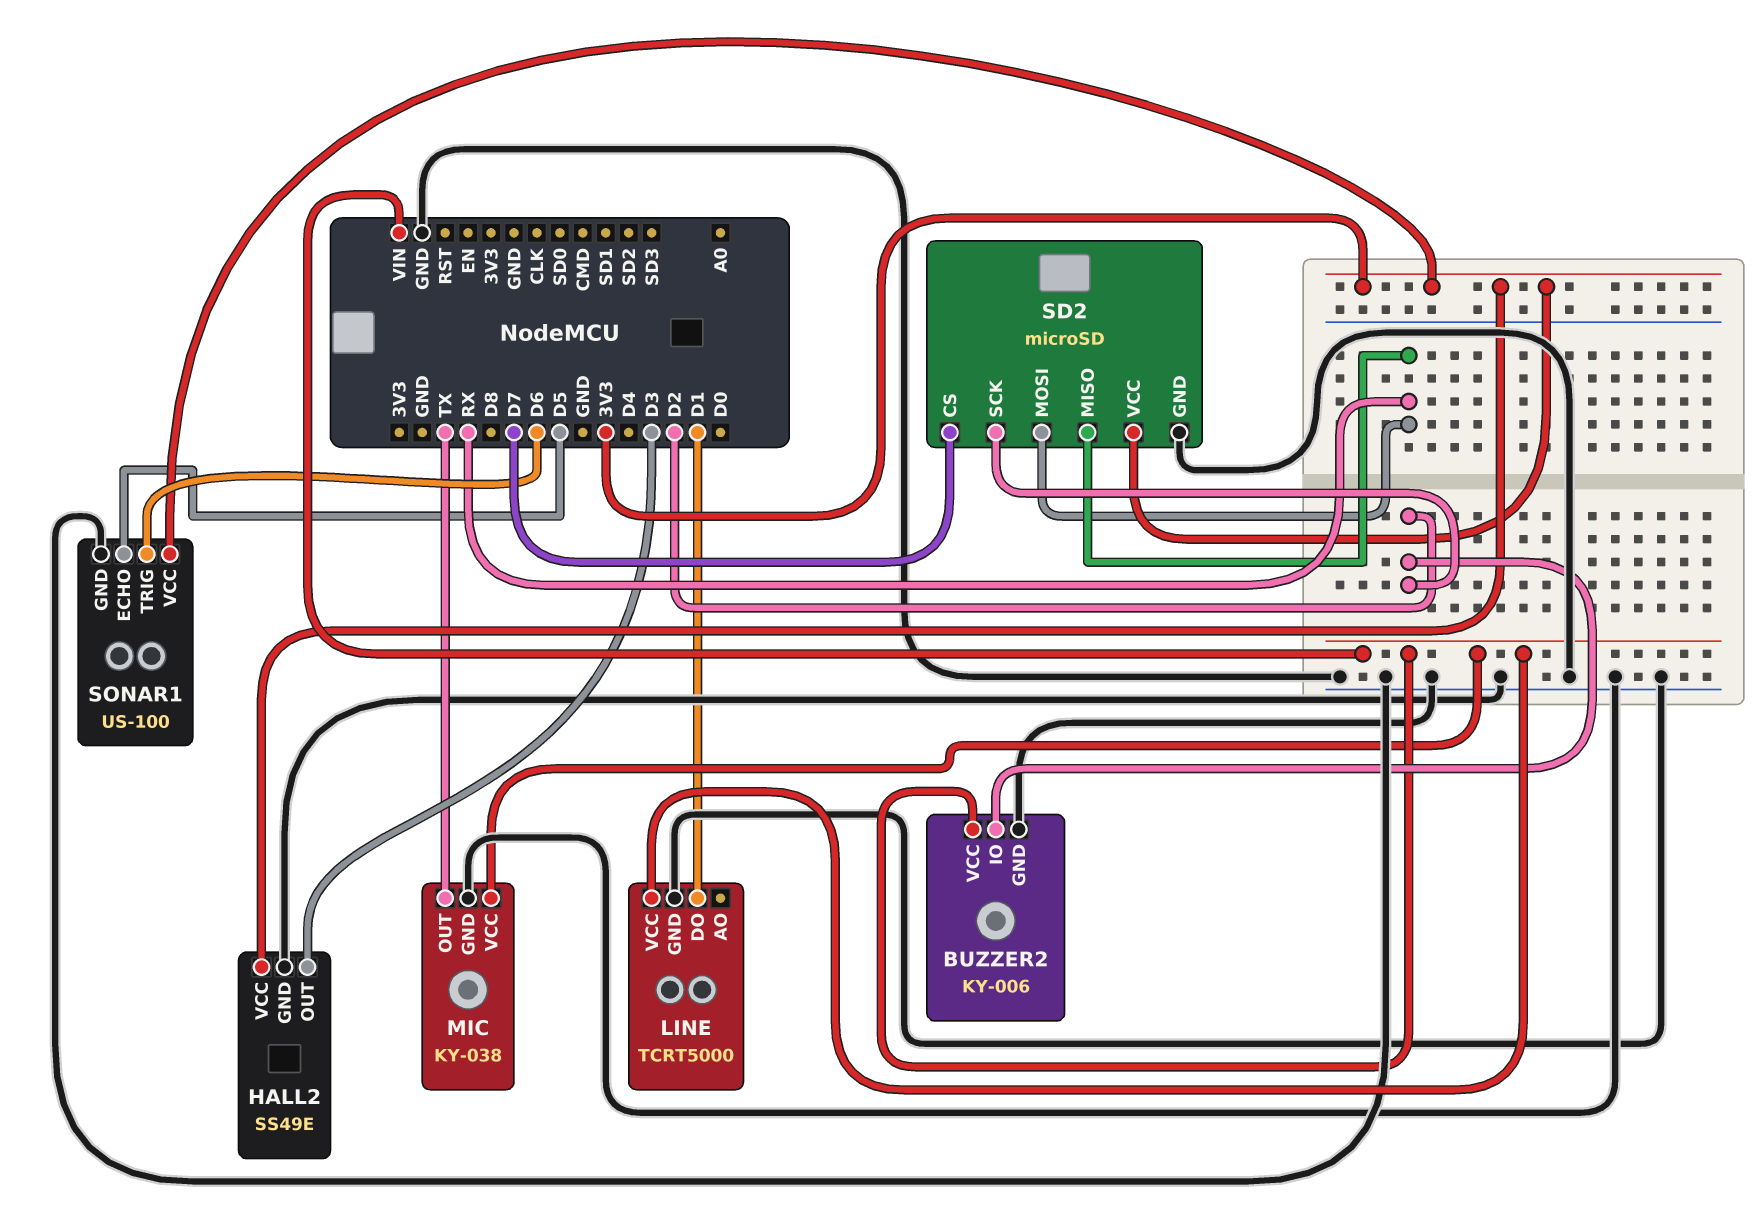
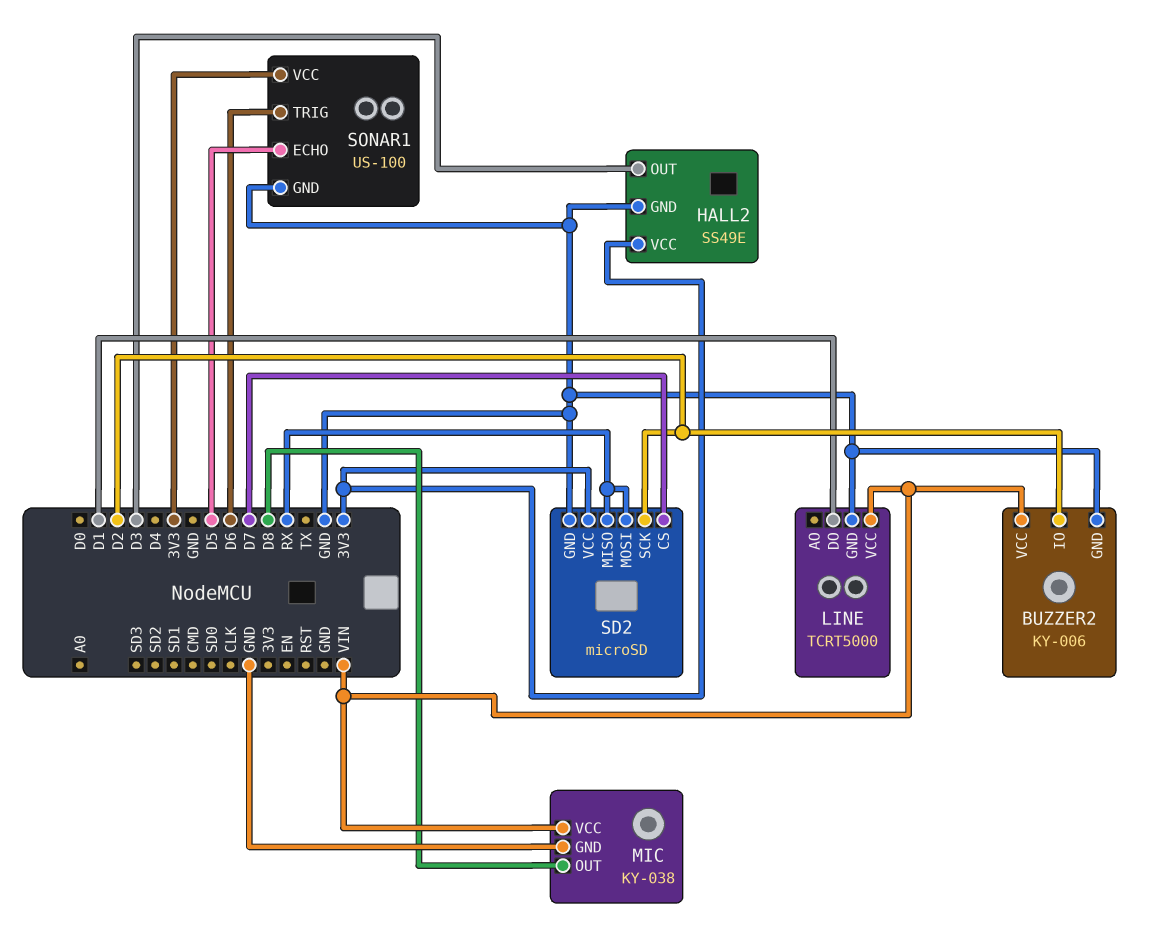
MIC pin OUT: TX -> D8

